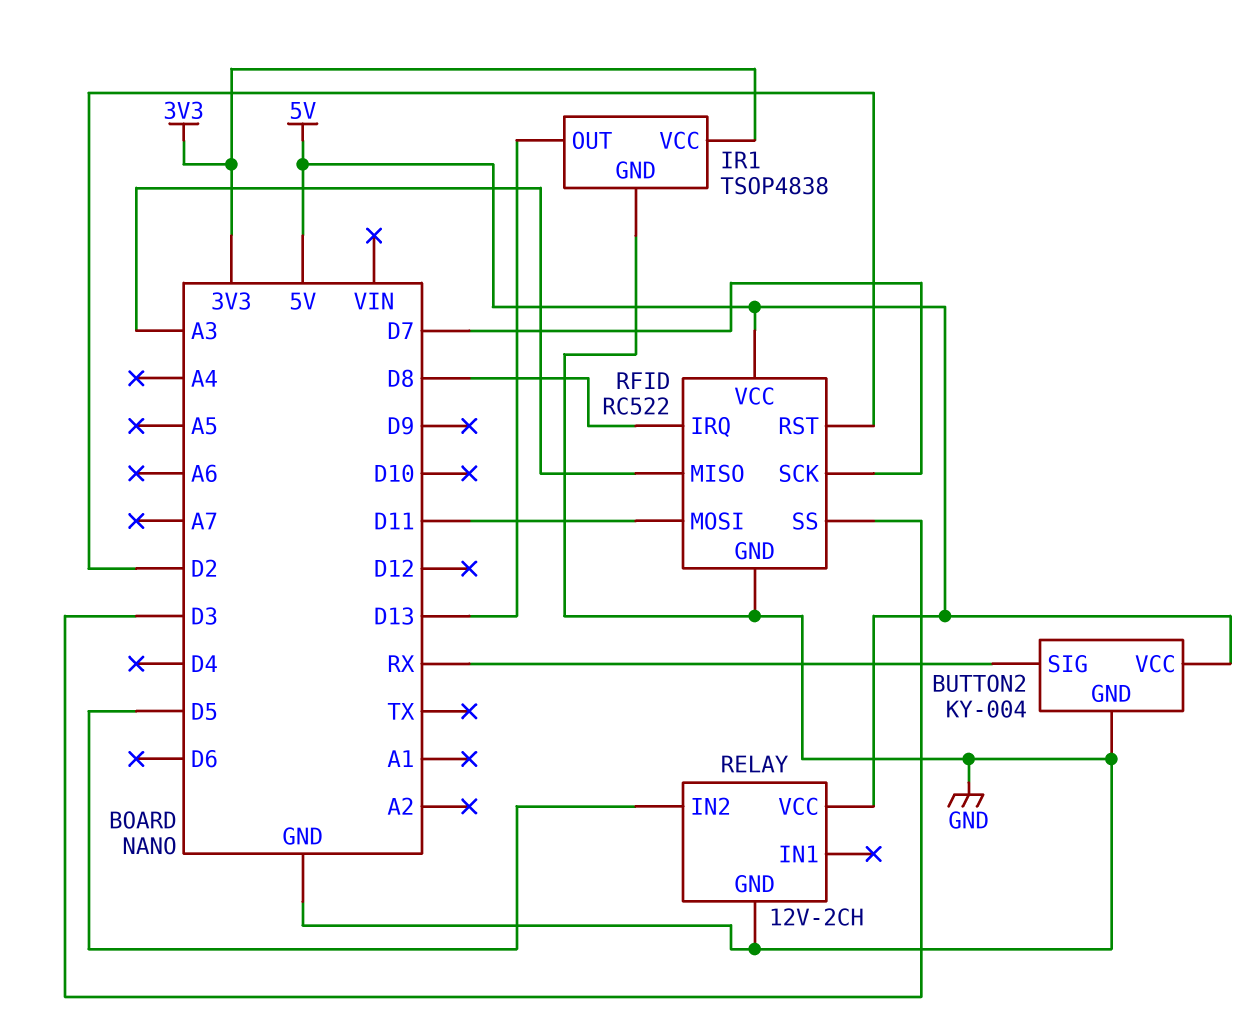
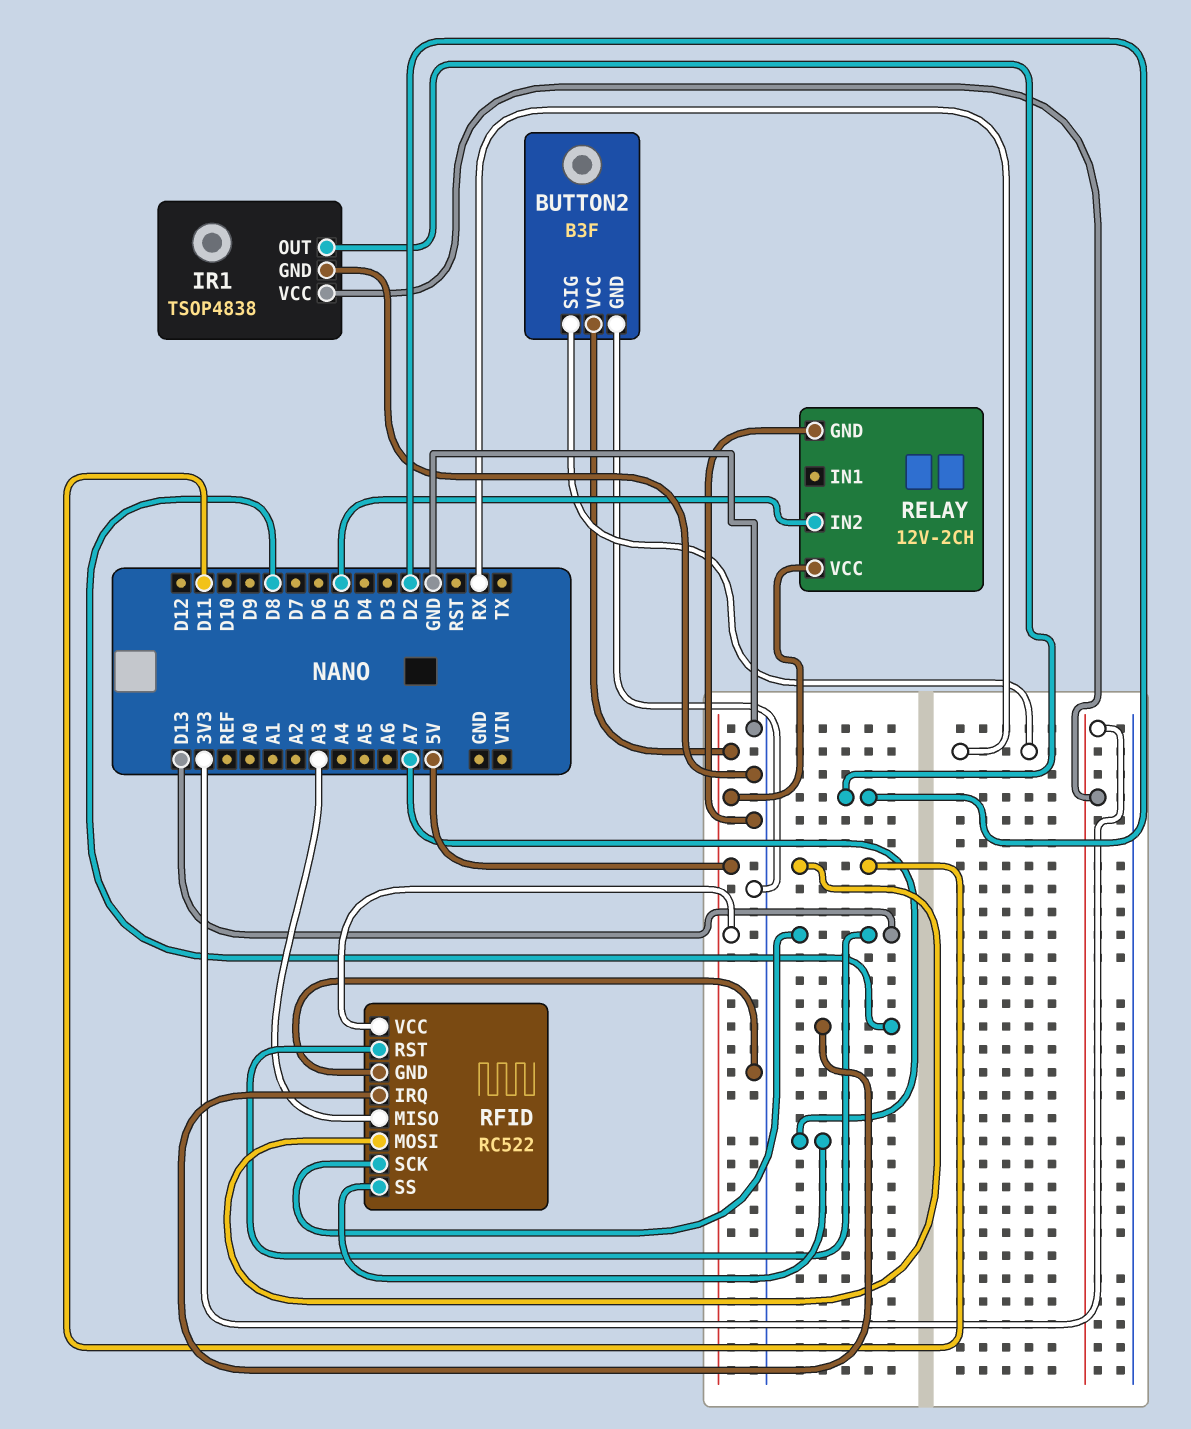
BUTTON2: KY-004 -> B3F
IR1 pin OUT: D13 -> D2
RFID pin RST: D2 -> D13
RFID pin SCK: D7 -> D13
RFID pin SS: D3 -> A7

